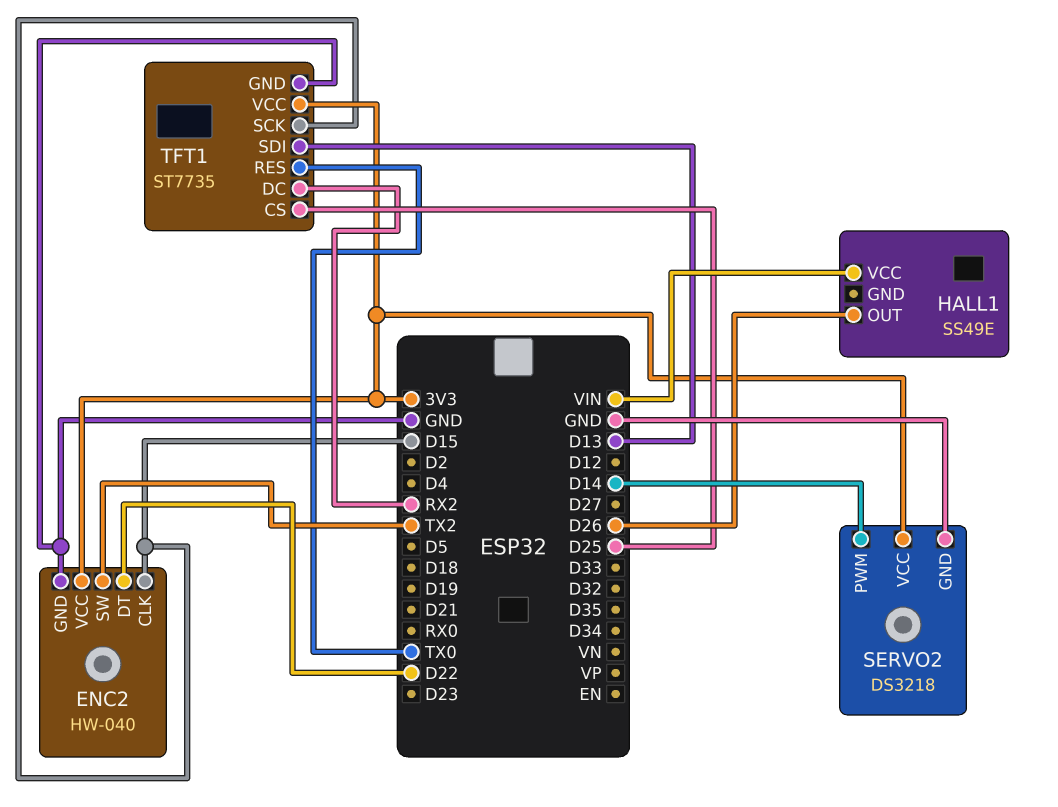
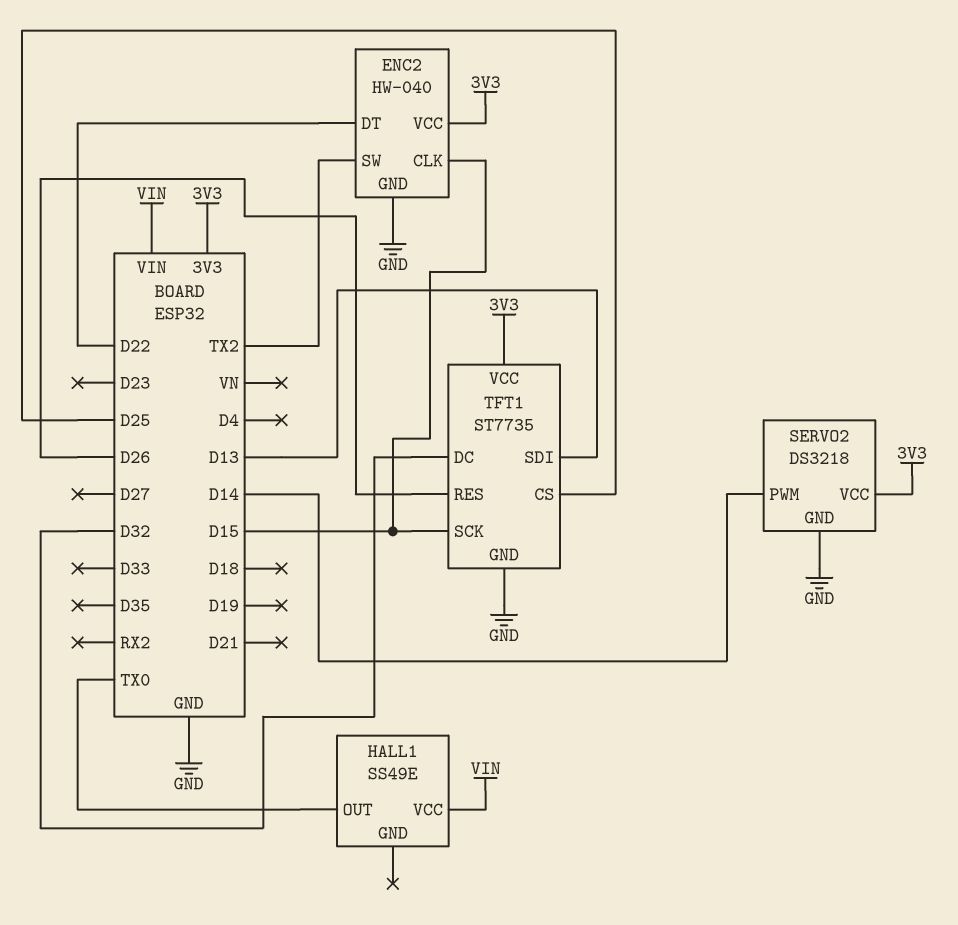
HALL1 pin OUT: D26 -> TX0
TFT1 pin DC: RX2 -> D32
TFT1 pin RES: TX0 -> D26

